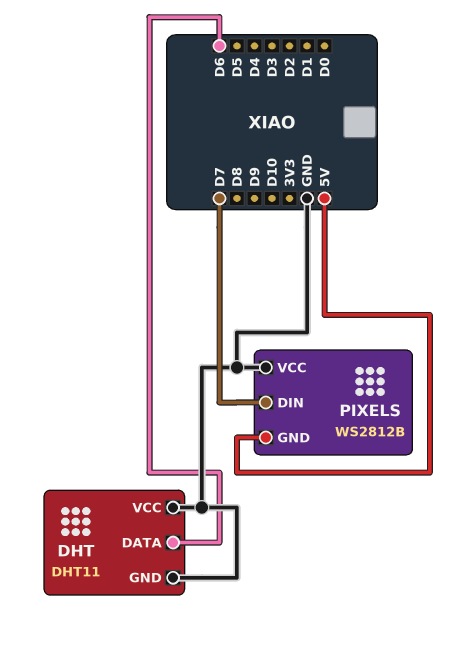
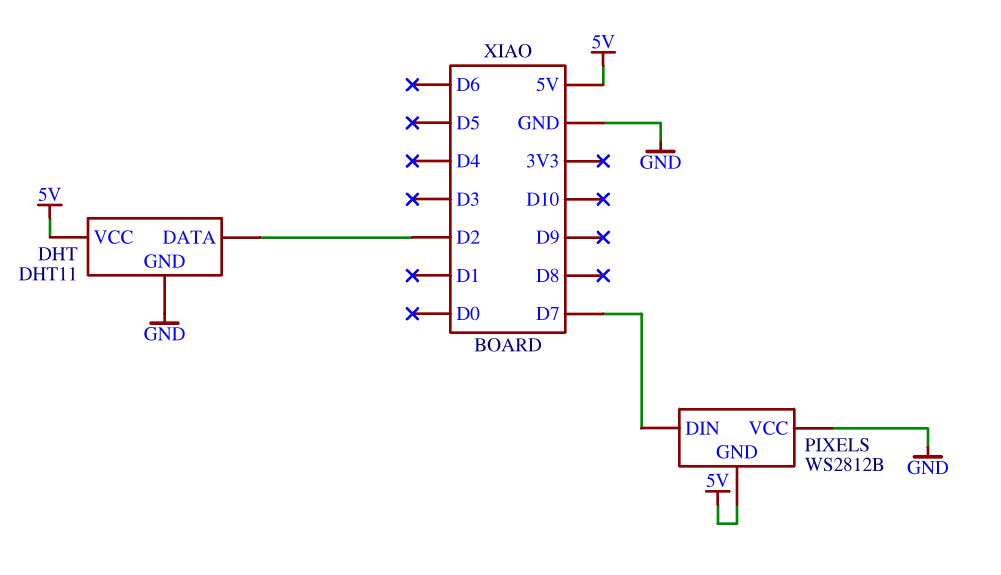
DHT pin DATA: D6 -> D2
DHT pin VCC: GND -> 5V

